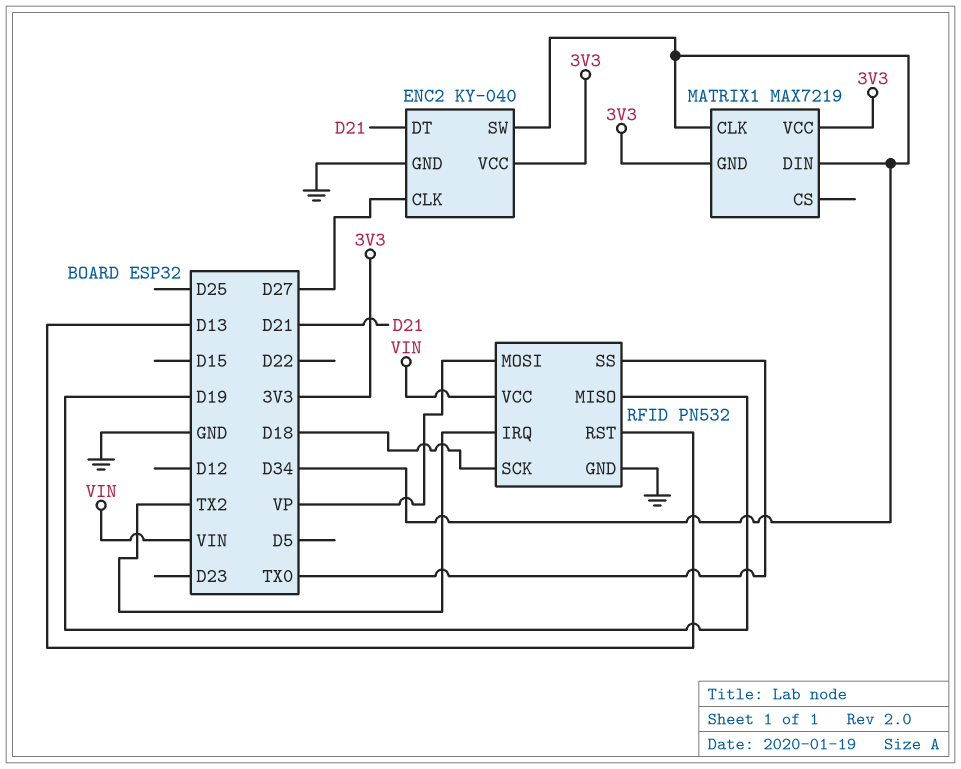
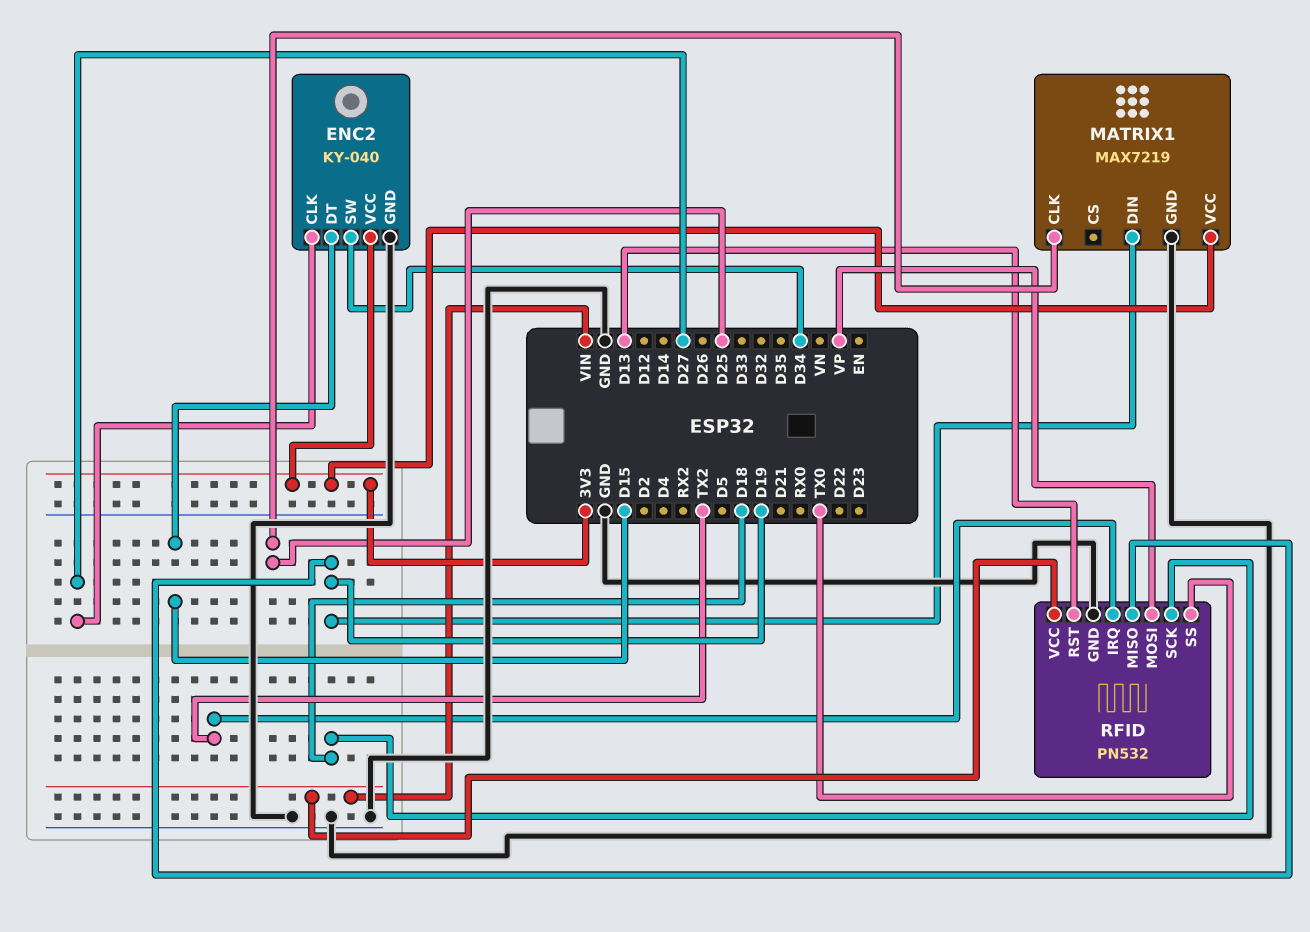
ENC2 pin DT: D21 -> D15
MATRIX1 pin CLK: D34 -> D25
MATRIX1 pin DIN: D34 -> D19
MATRIX1 pin GND: 3V3 -> GND

